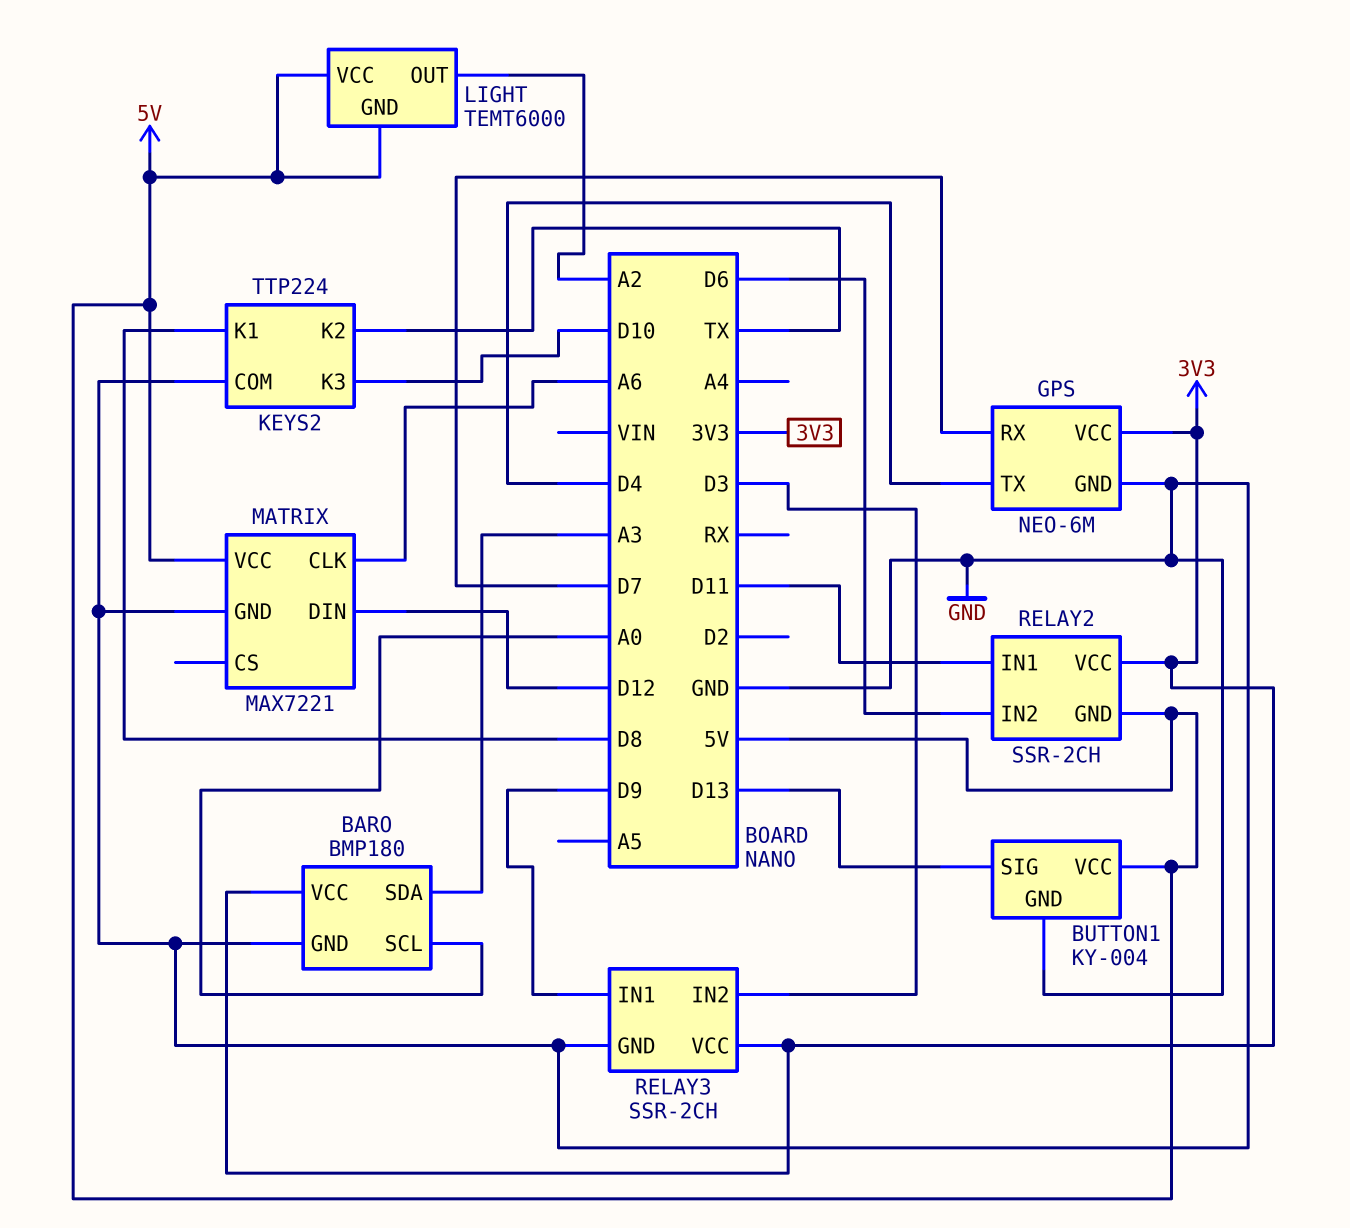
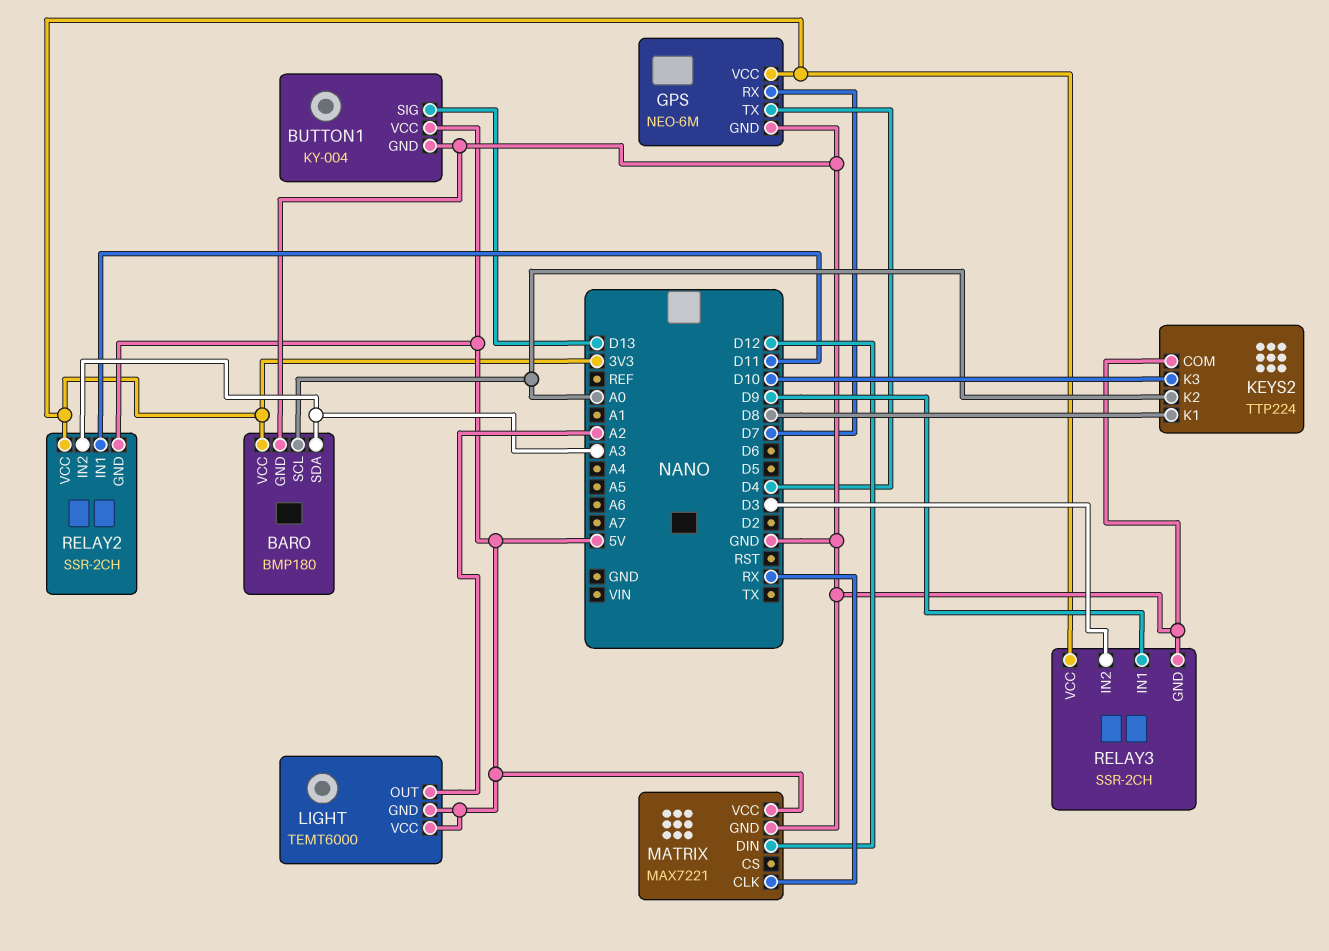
KEYS2 pin K2: TX -> A0
MATRIX pin CLK: A6 -> RX
RELAY2 pin IN2: D6 -> A3

